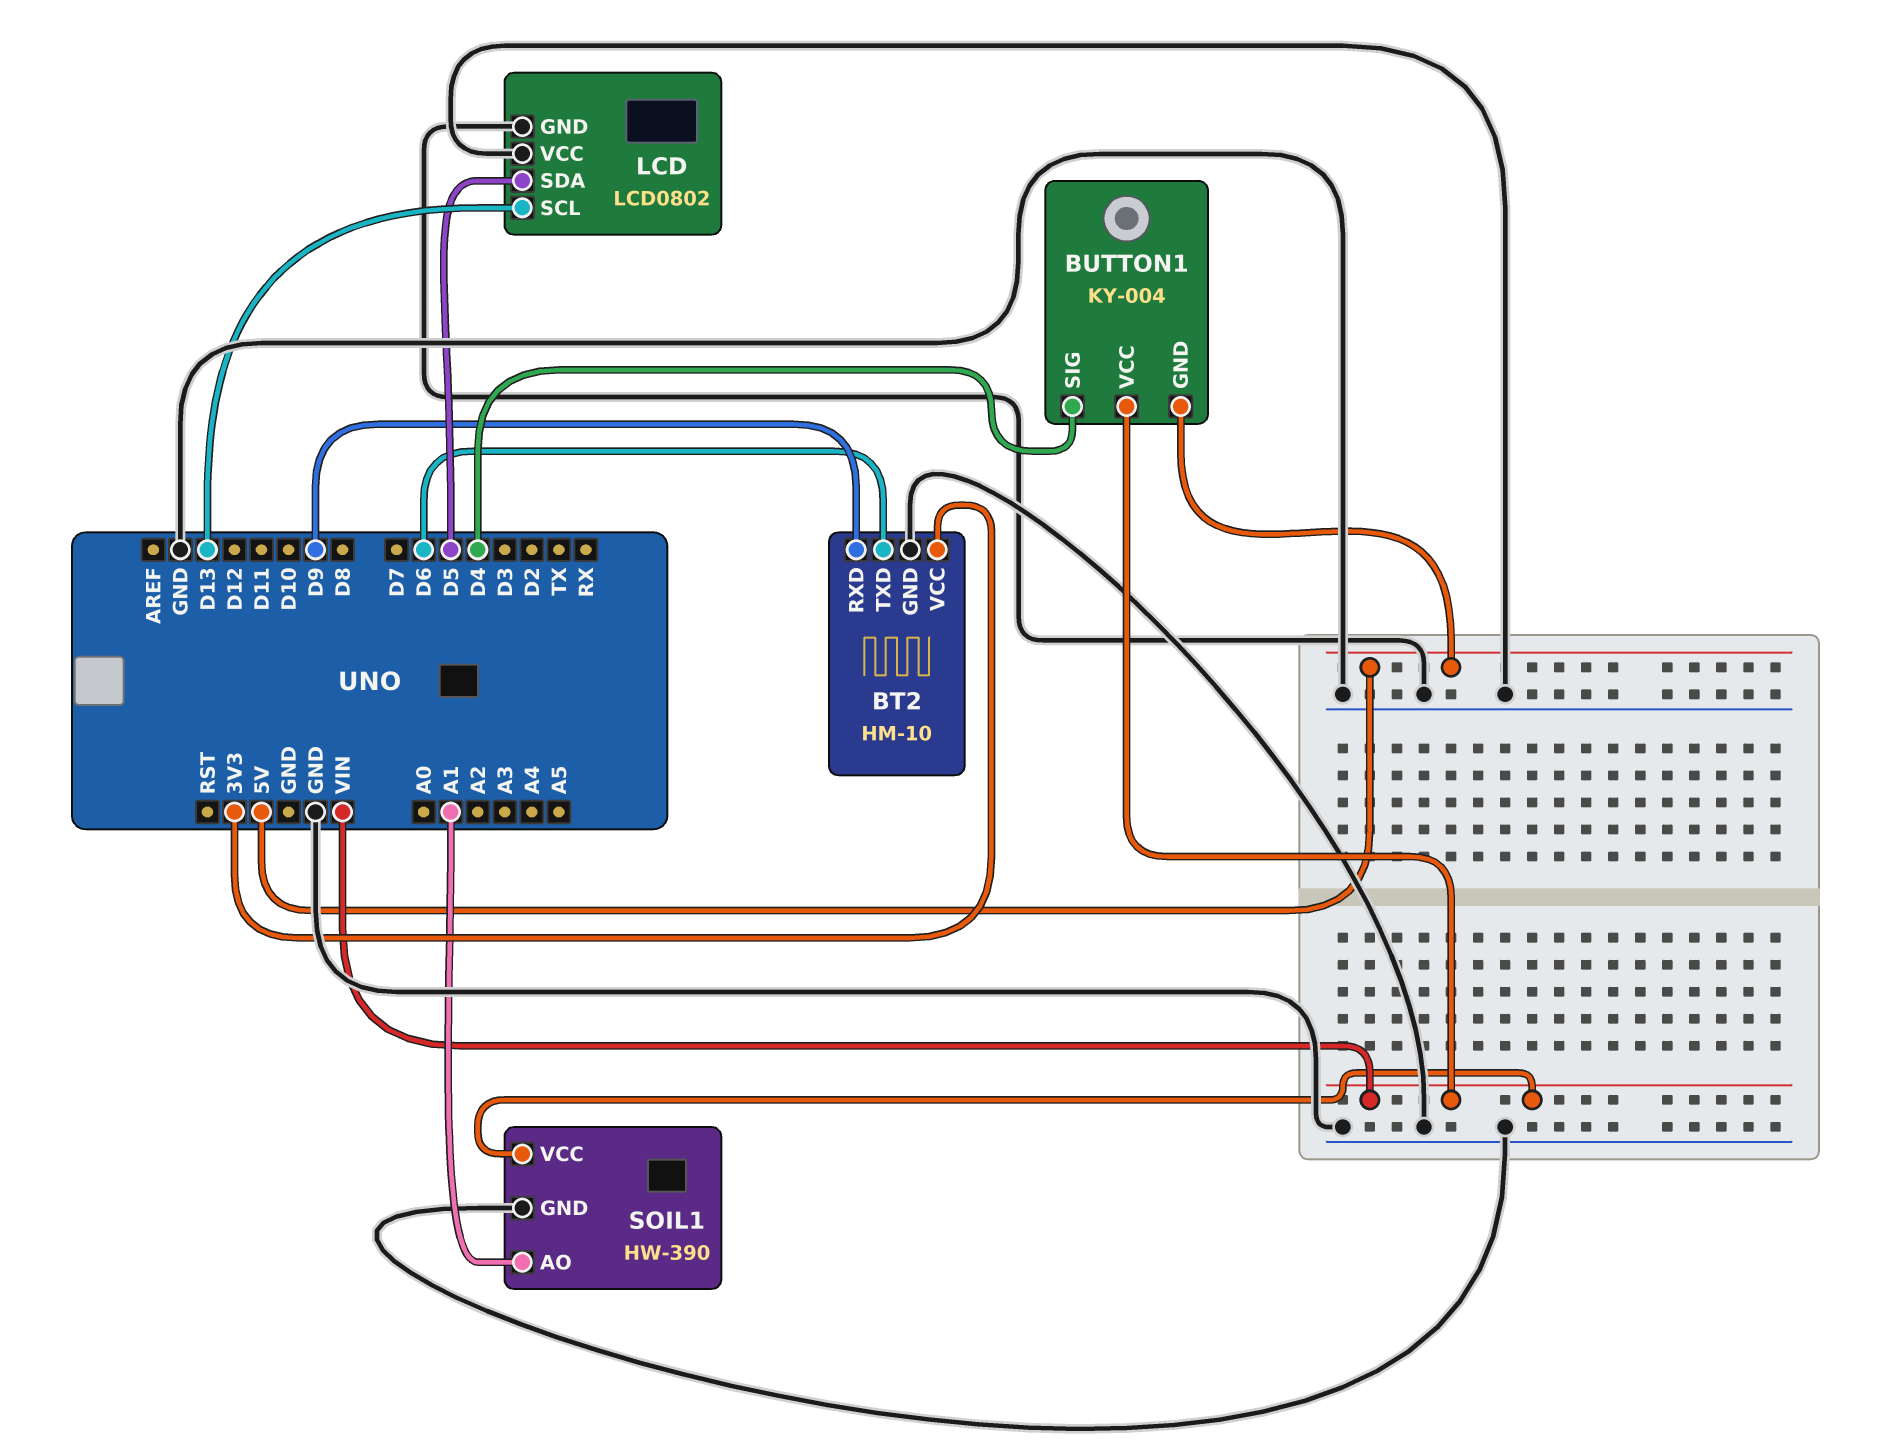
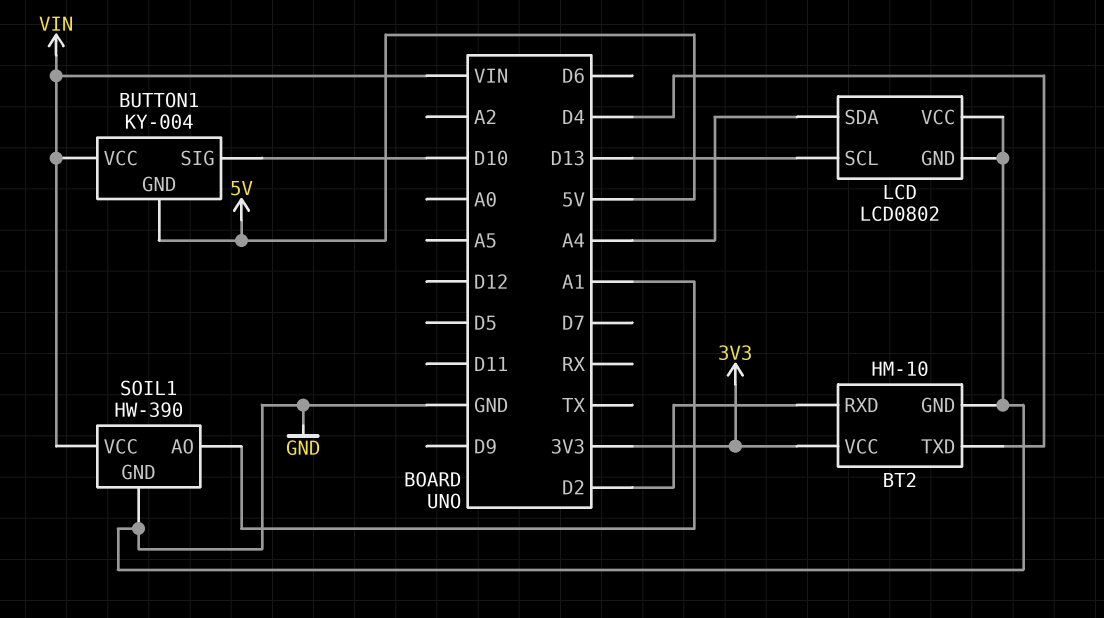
BT2 pin RXD: D9 -> D2
BT2 pin TXD: D6 -> D4
BUTTON1 pin SIG: D4 -> D10
LCD pin SDA: D5 -> A4

